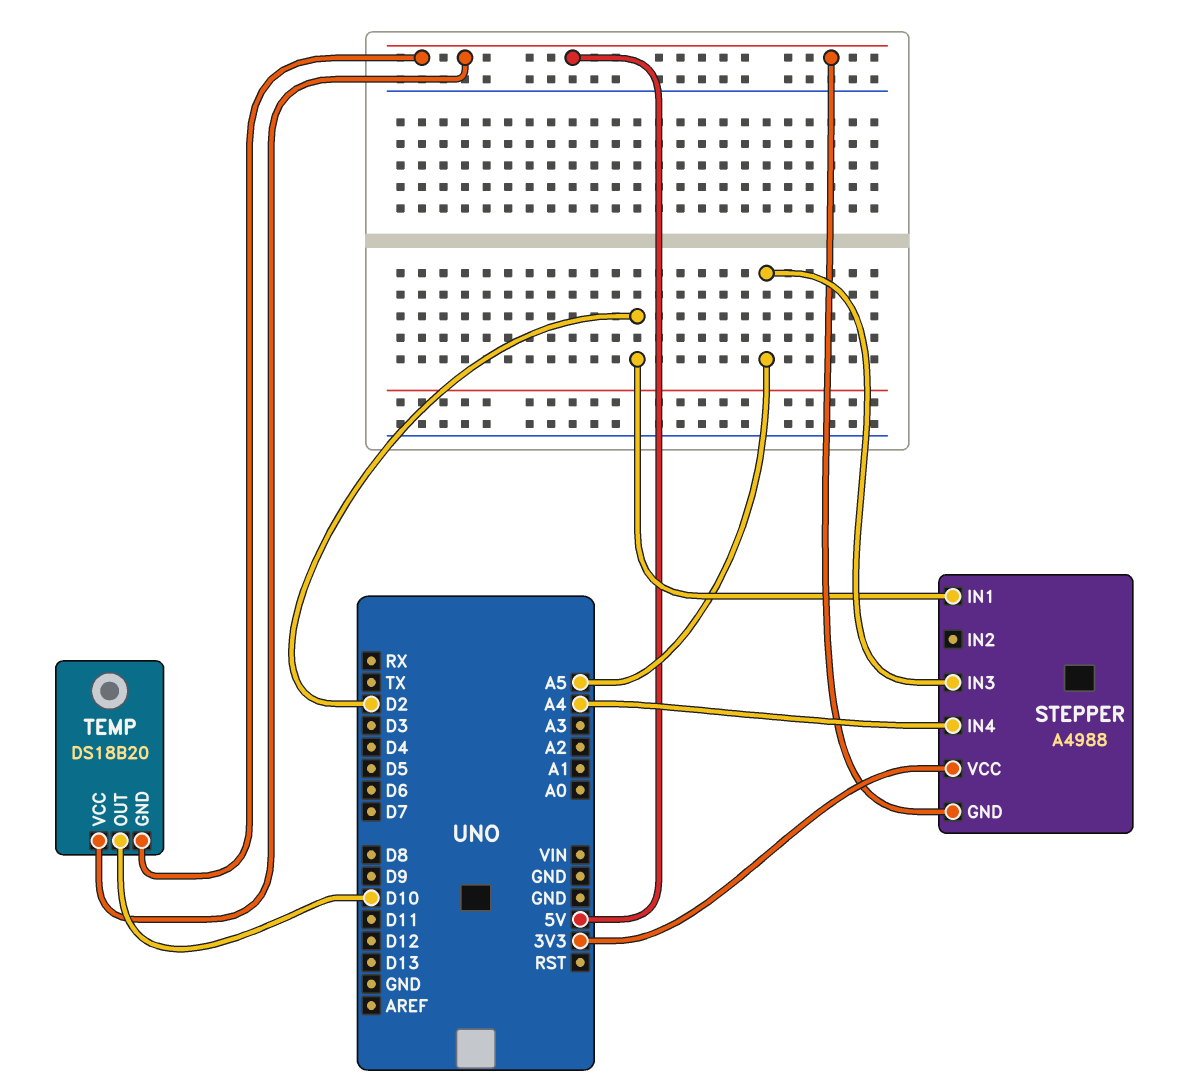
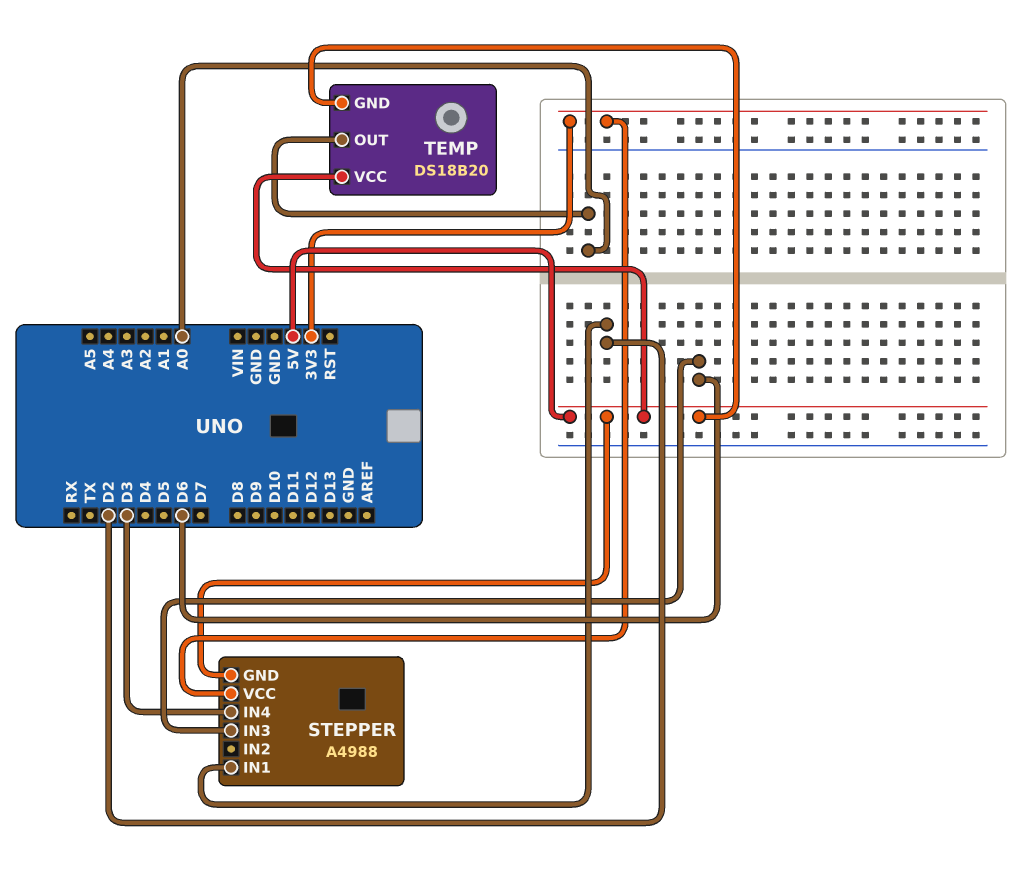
STEPPER pin IN3: A5 -> D6
STEPPER pin IN4: A4 -> D3
TEMP pin OUT: D10 -> A0

